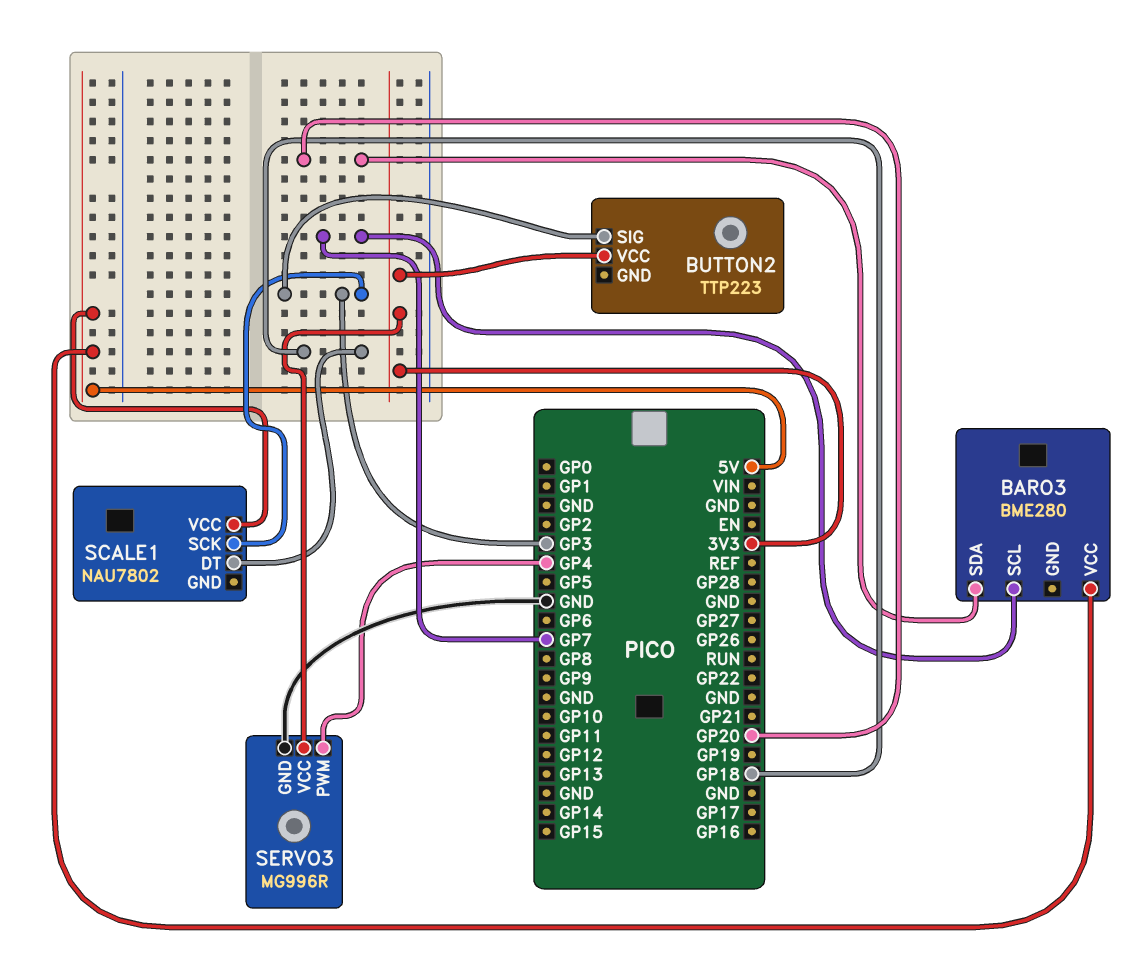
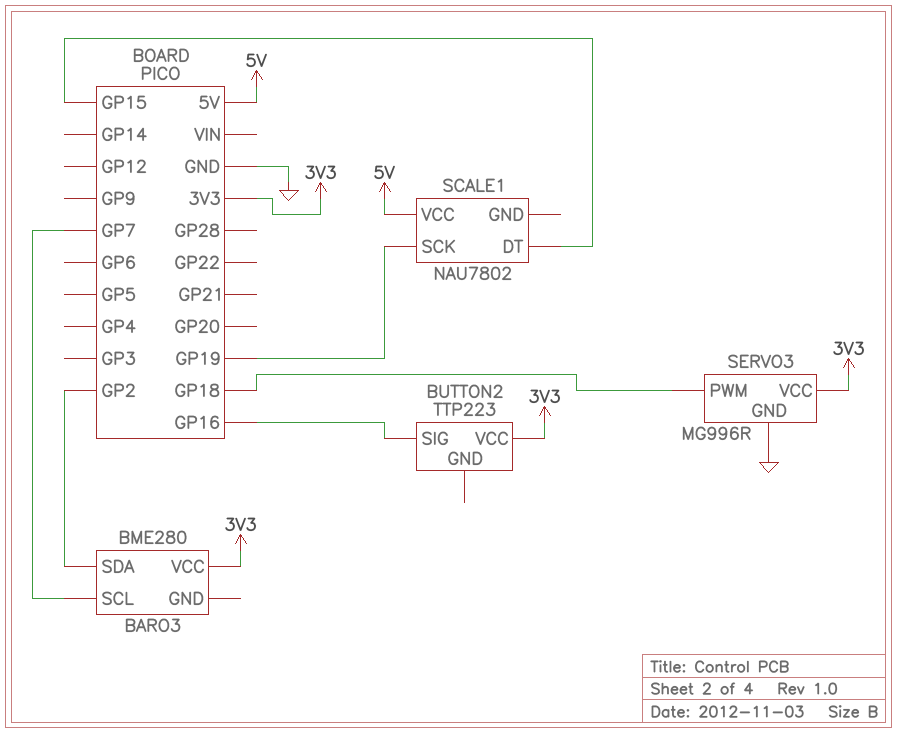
BARO3 pin SDA: GP20 -> GP2
BARO3 pin VCC: 5V -> 3V3
BUTTON2 pin SIG: GP3 -> GP16
SCALE1 pin DT: GP18 -> GP15
SCALE1 pin SCK: GP3 -> GP19
SERVO3 pin PWM: GP4 -> GP18

